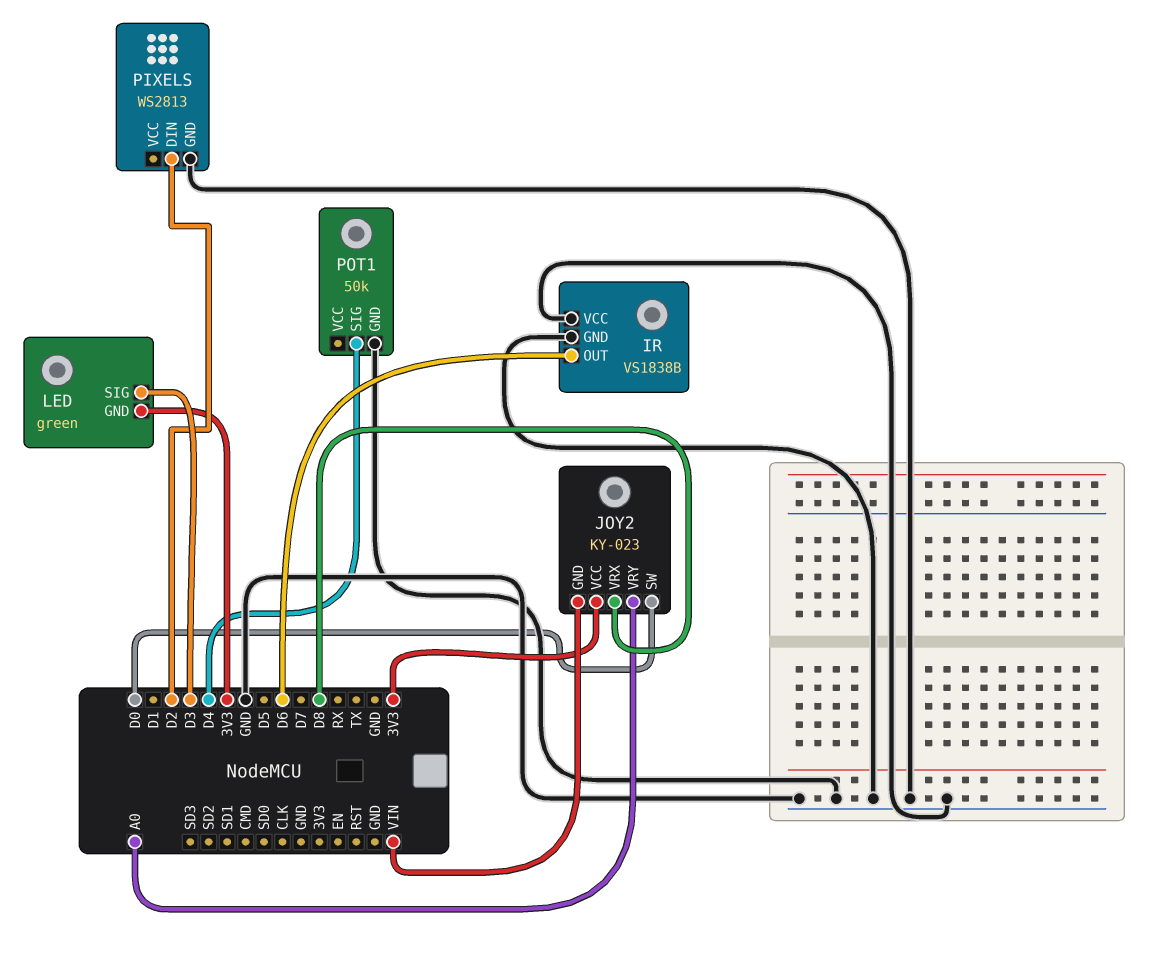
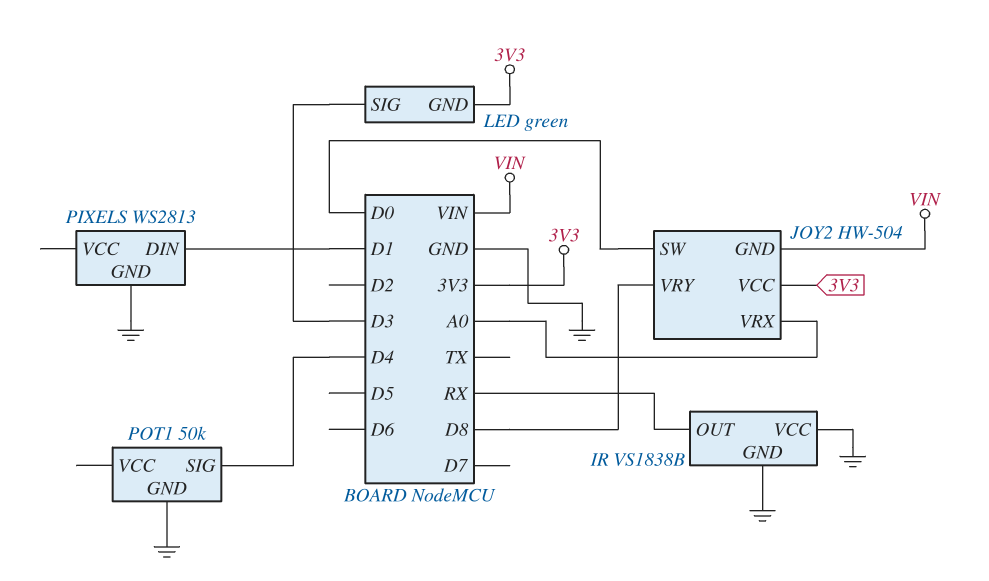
IR pin OUT: D6 -> RX
JOY2: KY-023 -> HW-504
JOY2 pin VRX: D8 -> A0
JOY2 pin VRY: A0 -> D8
PIXELS pin DIN: D2 -> D1

